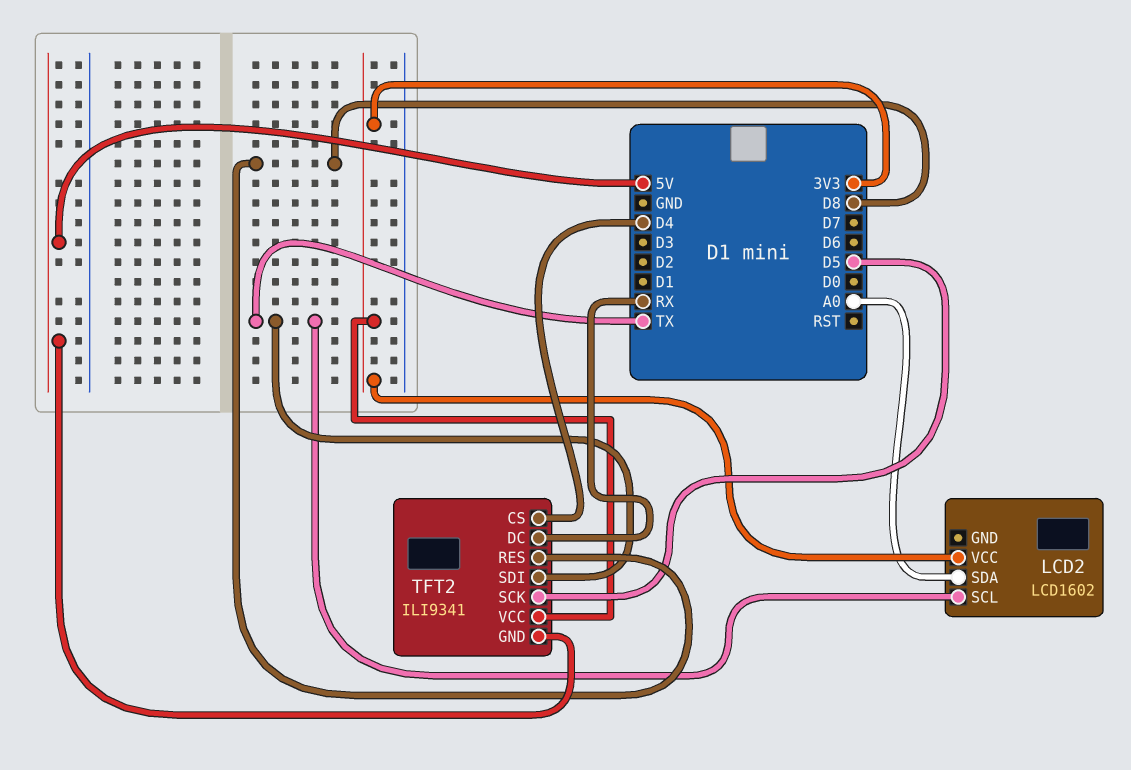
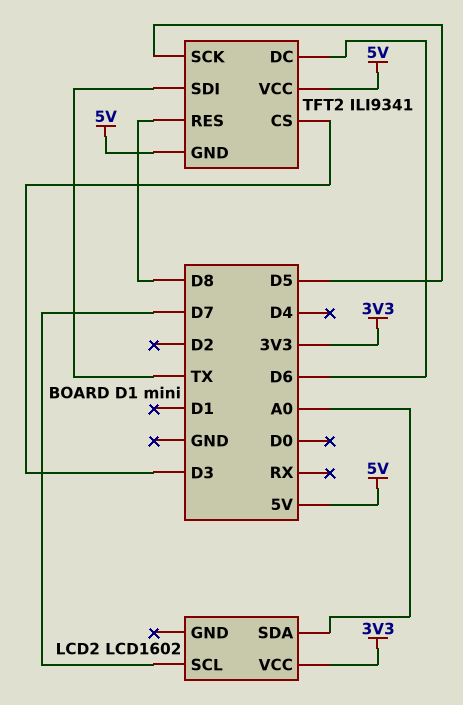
LCD2 pin SCL: TX -> D7
TFT2 pin CS: D4 -> D3
TFT2 pin DC: RX -> D6
TFT2 pin VCC: 3V3 -> 5V

